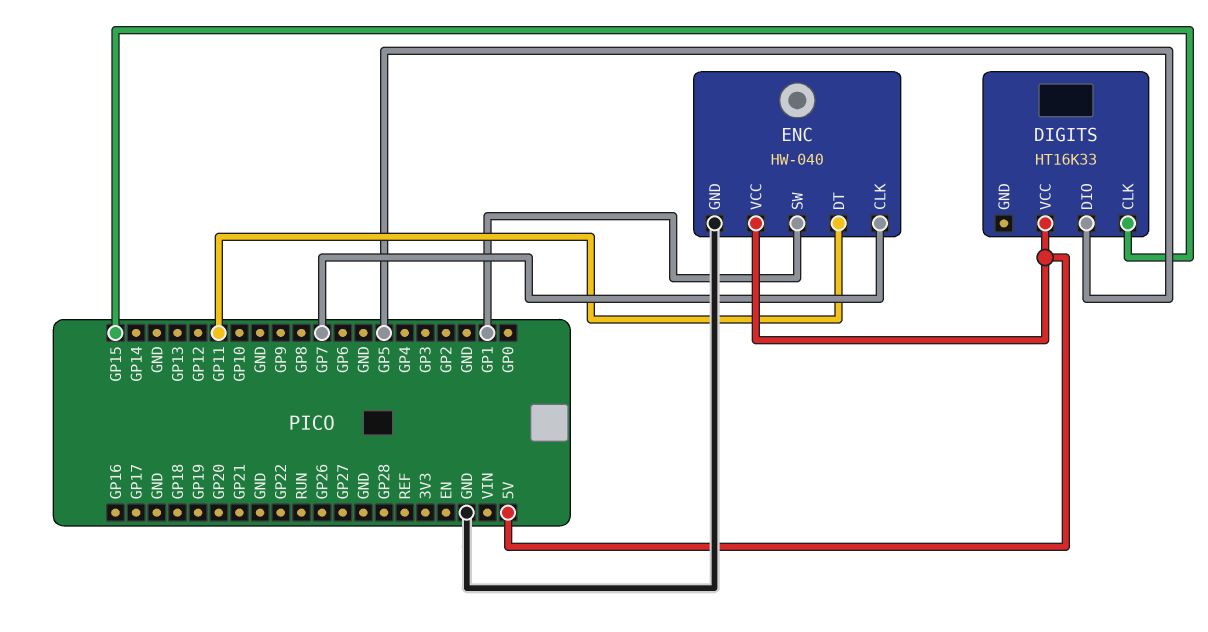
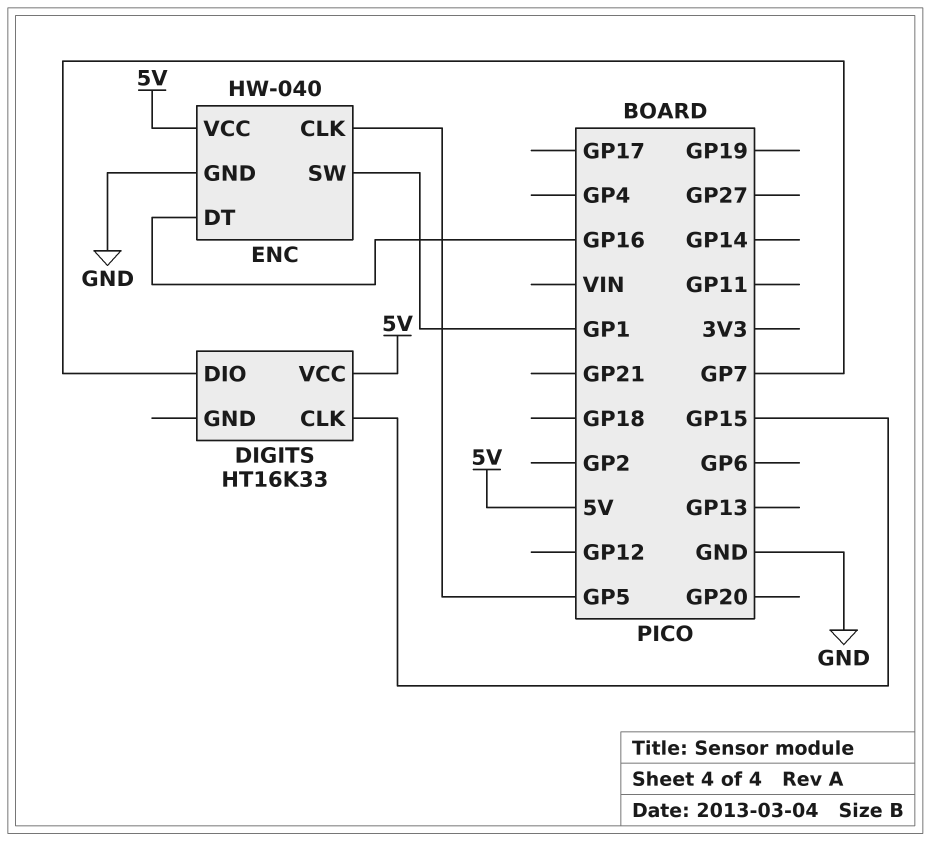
DIGITS pin DIO: GP5 -> GP7
ENC pin CLK: GP7 -> GP5
ENC pin DT: GP11 -> GP16

